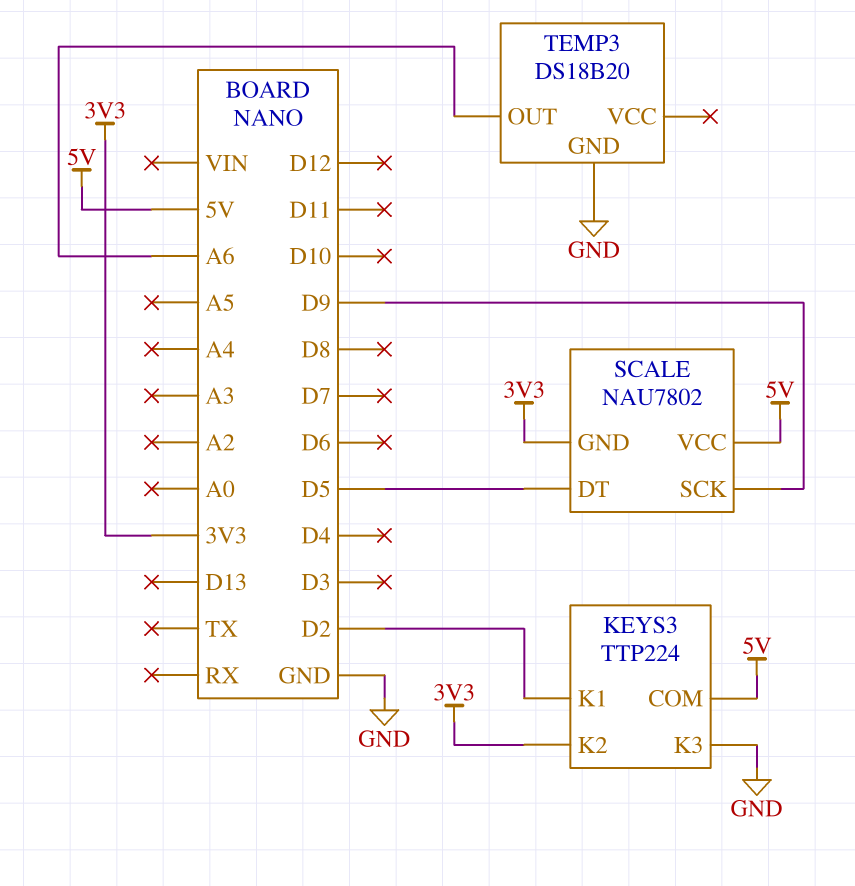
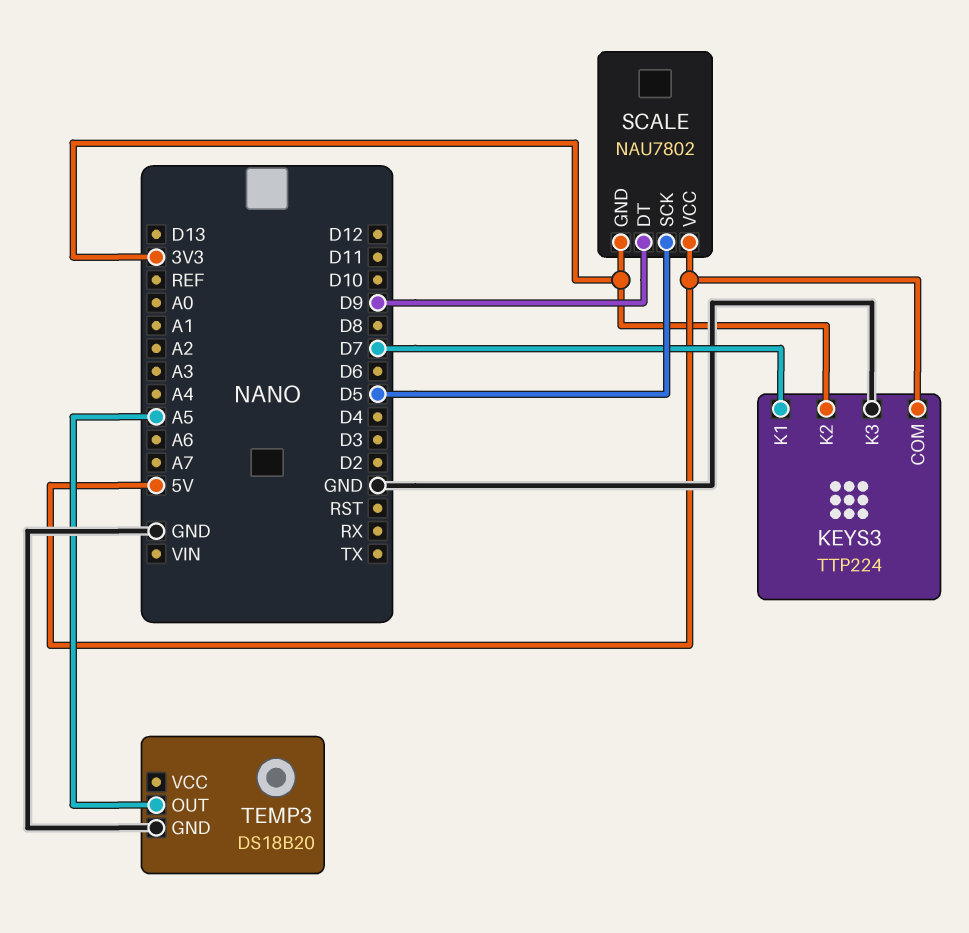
KEYS3 pin K1: D2 -> D7
SCALE pin DT: D5 -> D9
SCALE pin SCK: D9 -> D5
TEMP3 pin OUT: A6 -> A5

